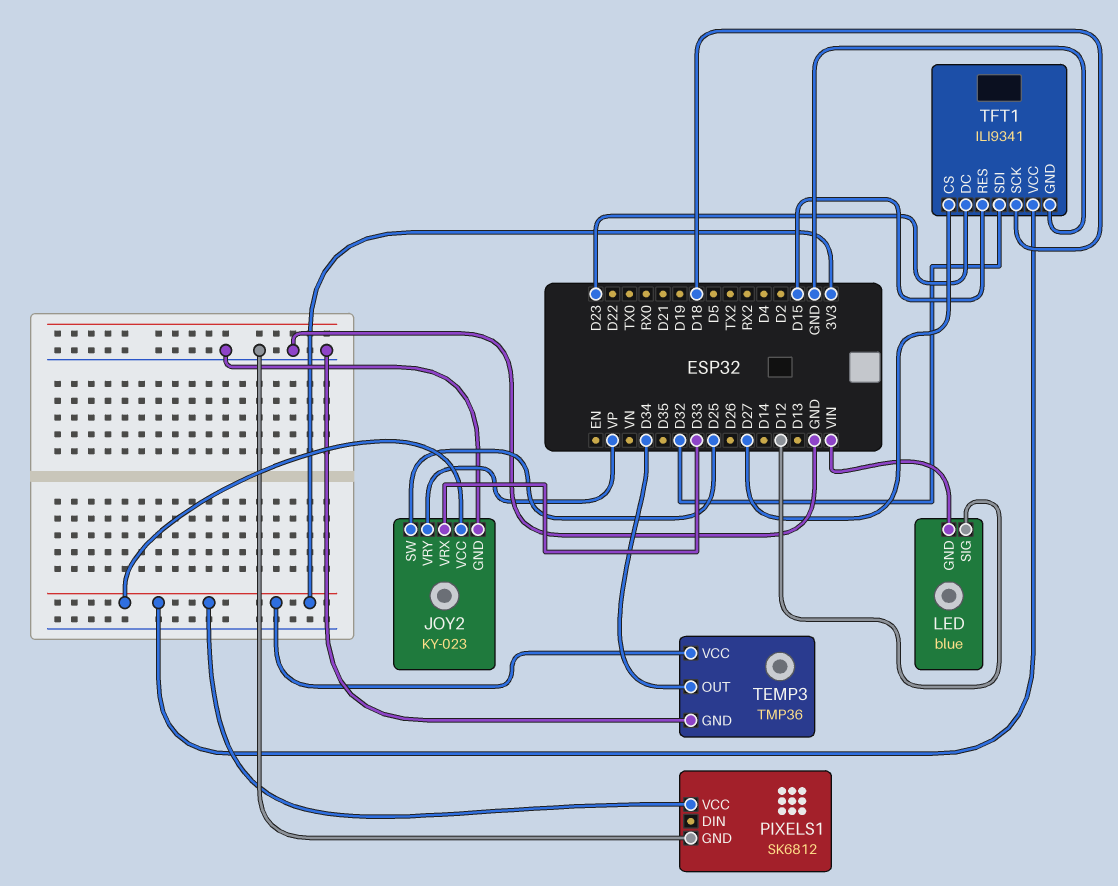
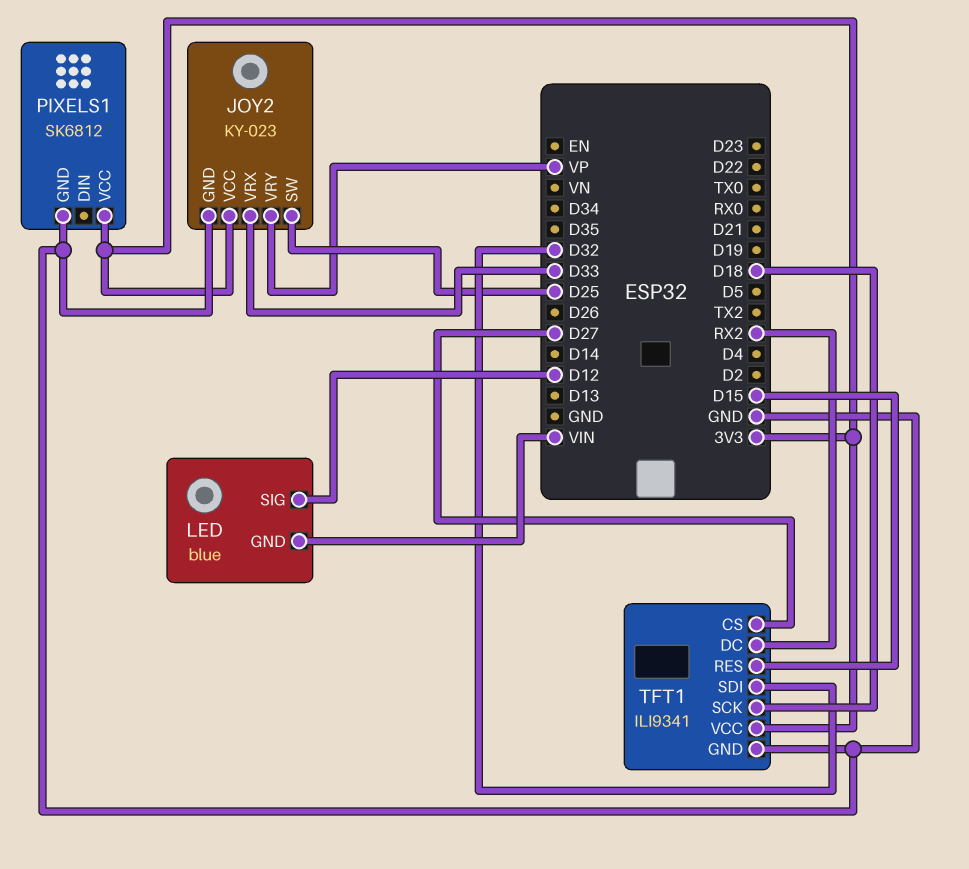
TEMP3: TMP36 -> none
TEMP3 pin GND: GND -> none
TEMP3 pin OUT: D34 -> none
TEMP3 pin VCC: 3V3 -> none
TFT1 pin DC: D23 -> RX2

